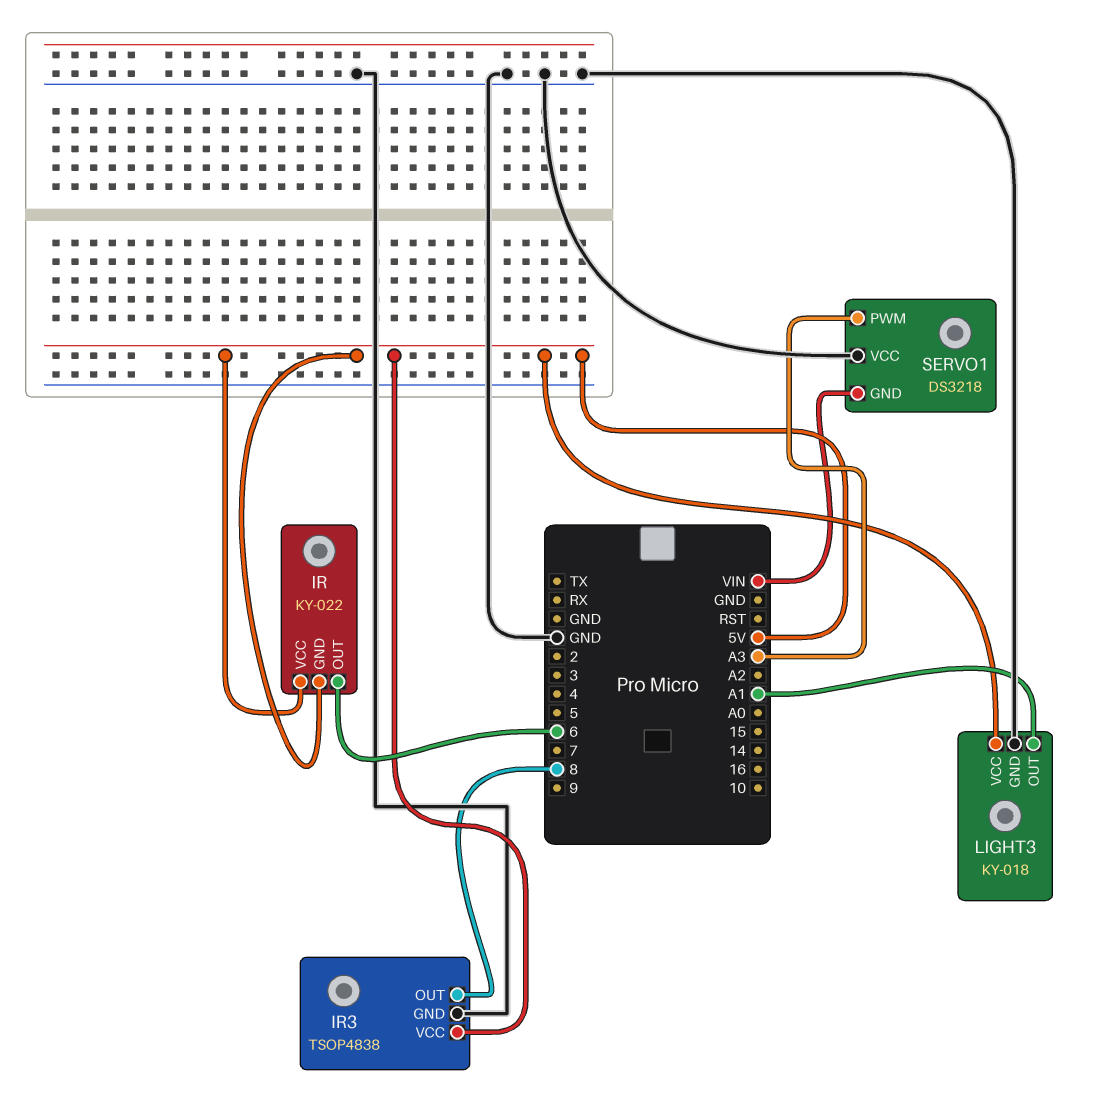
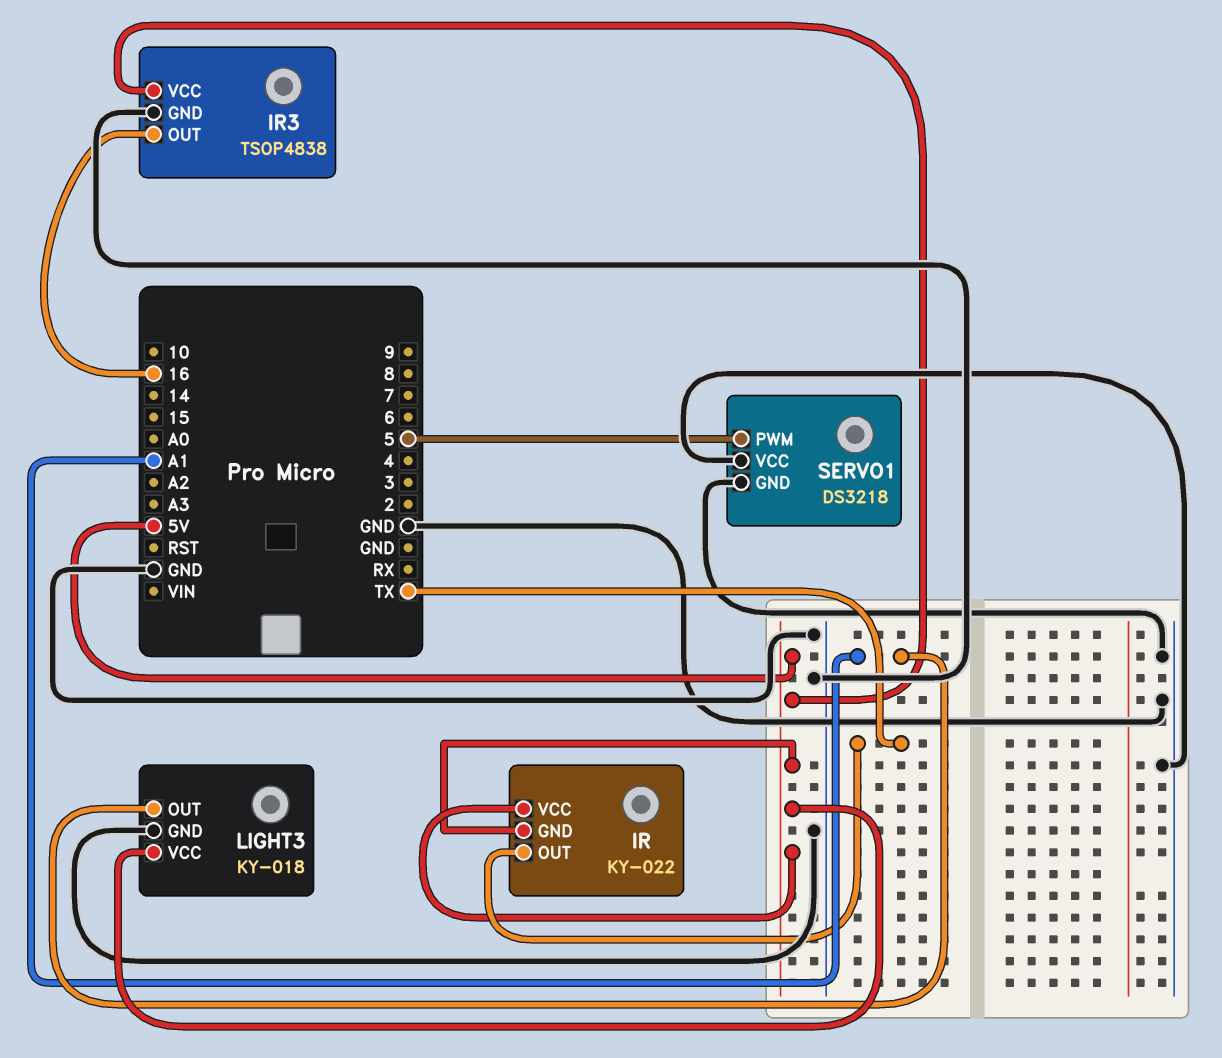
IR pin OUT: 6 -> TX
IR3 pin OUT: 8 -> 16
SERVO1 pin GND: VIN -> GND
SERVO1 pin PWM: A3 -> 5

